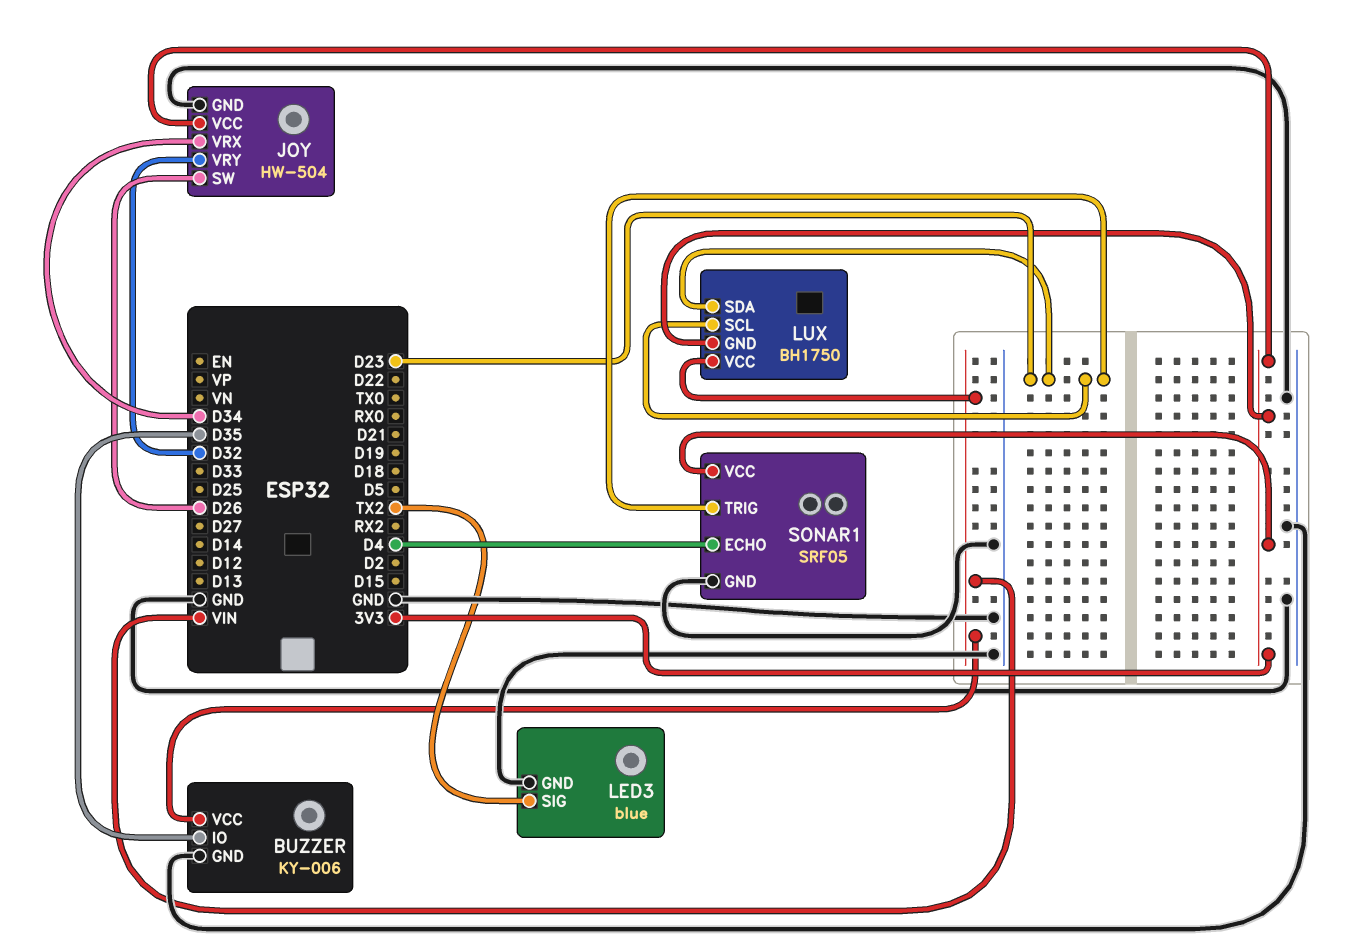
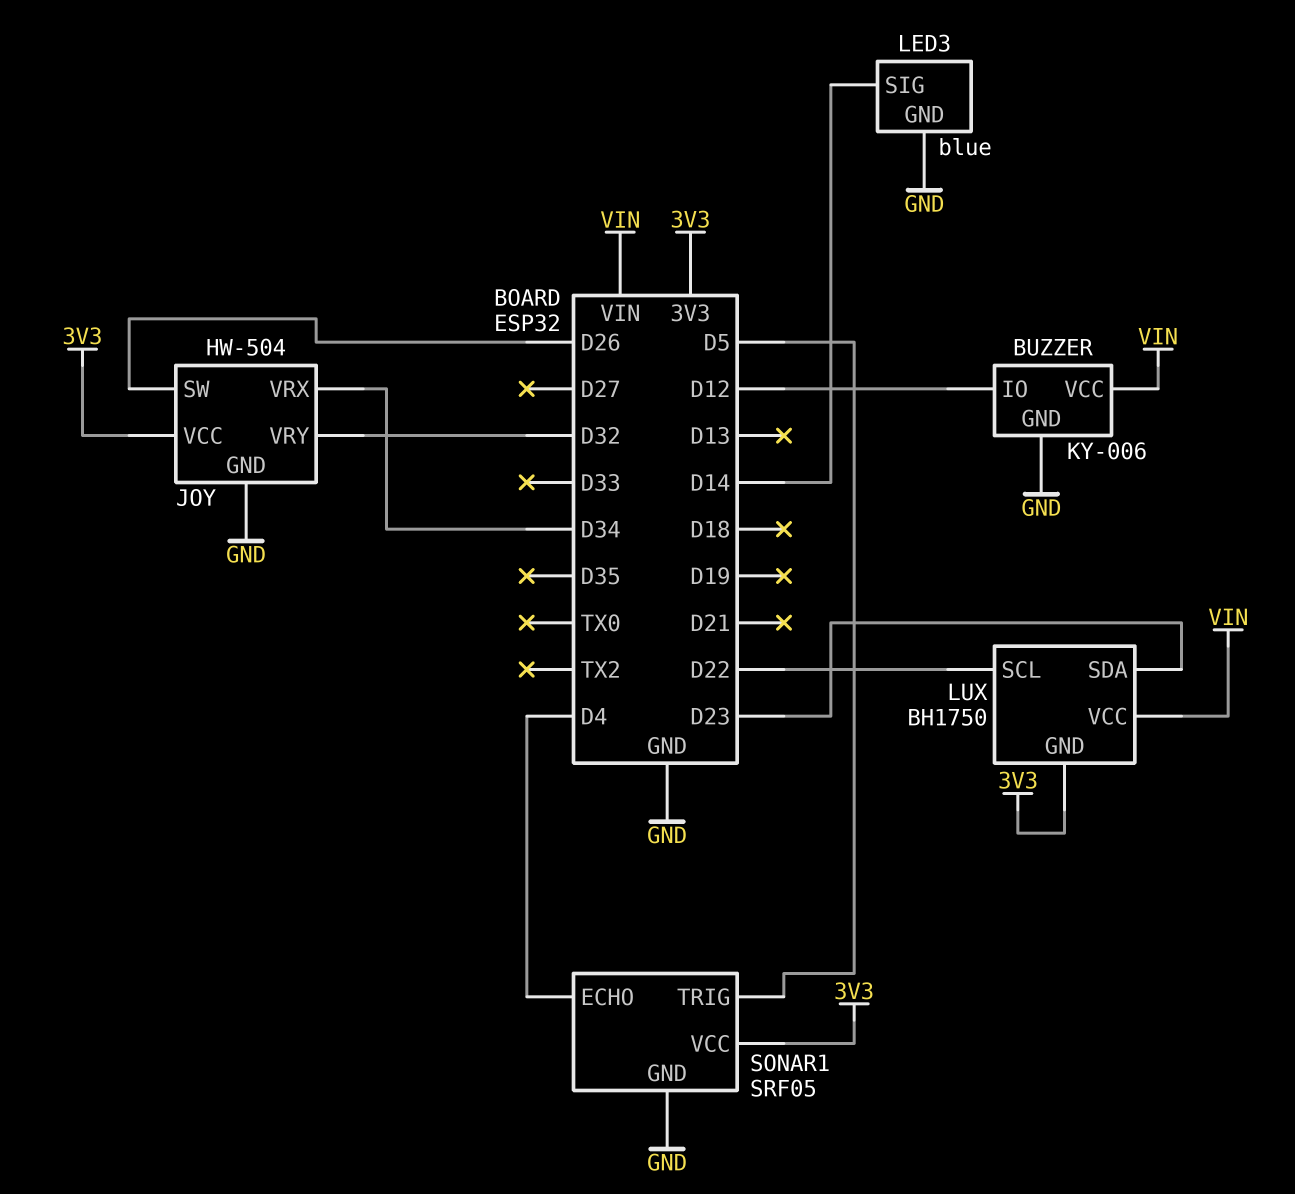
BUZZER pin IO: D35 -> D12
LED3 pin SIG: TX2 -> D14
LUX pin SCL: D23 -> D22
SONAR1 pin TRIG: D23 -> D5

